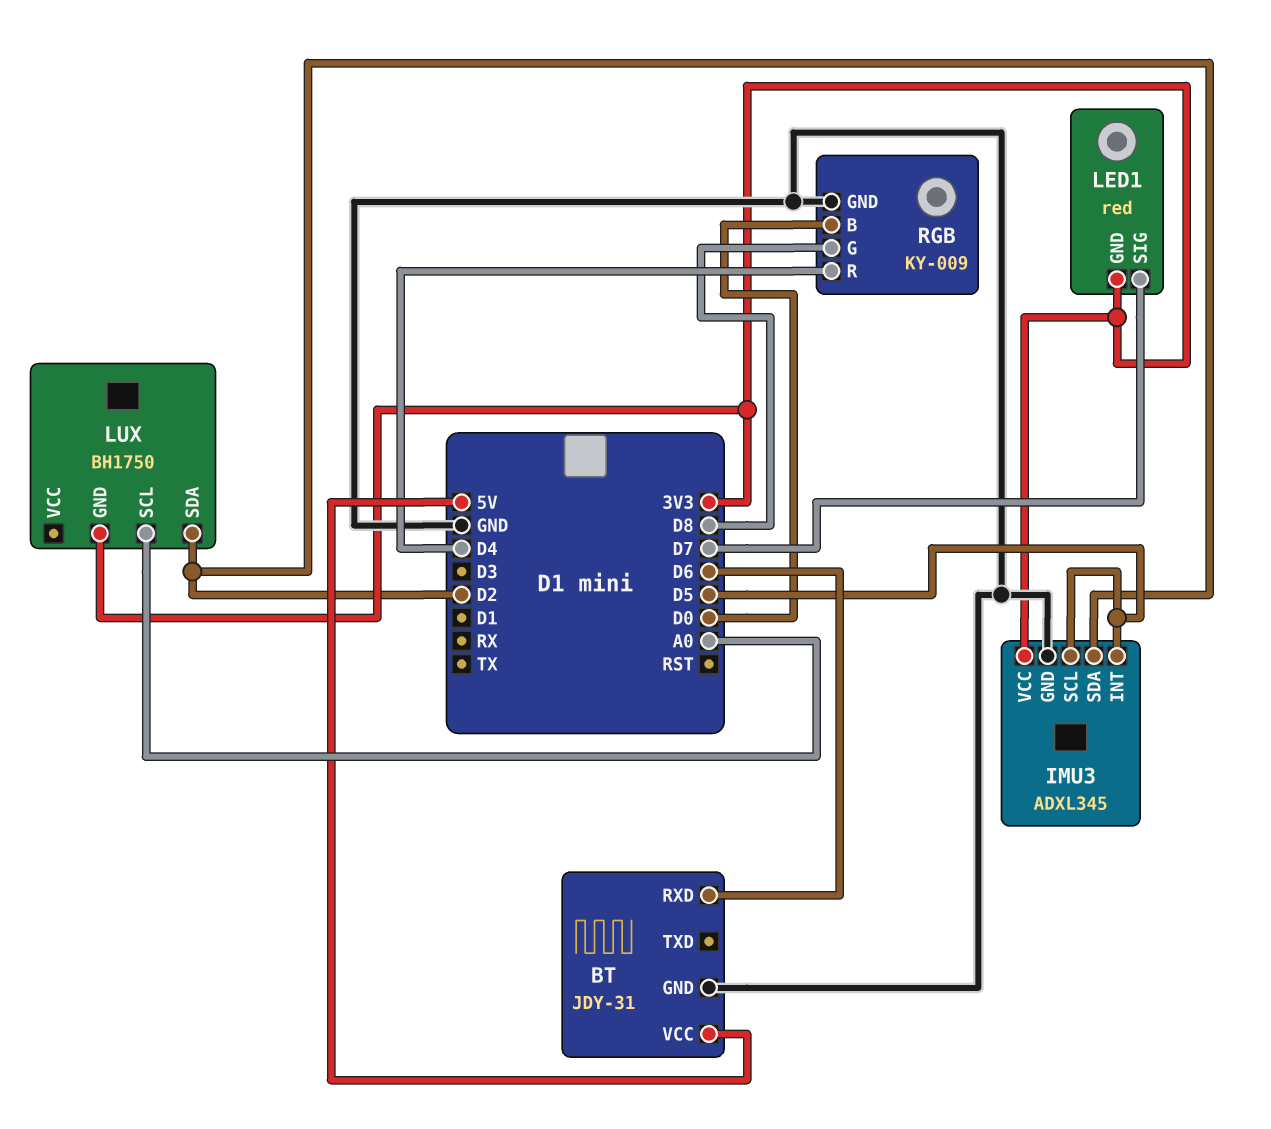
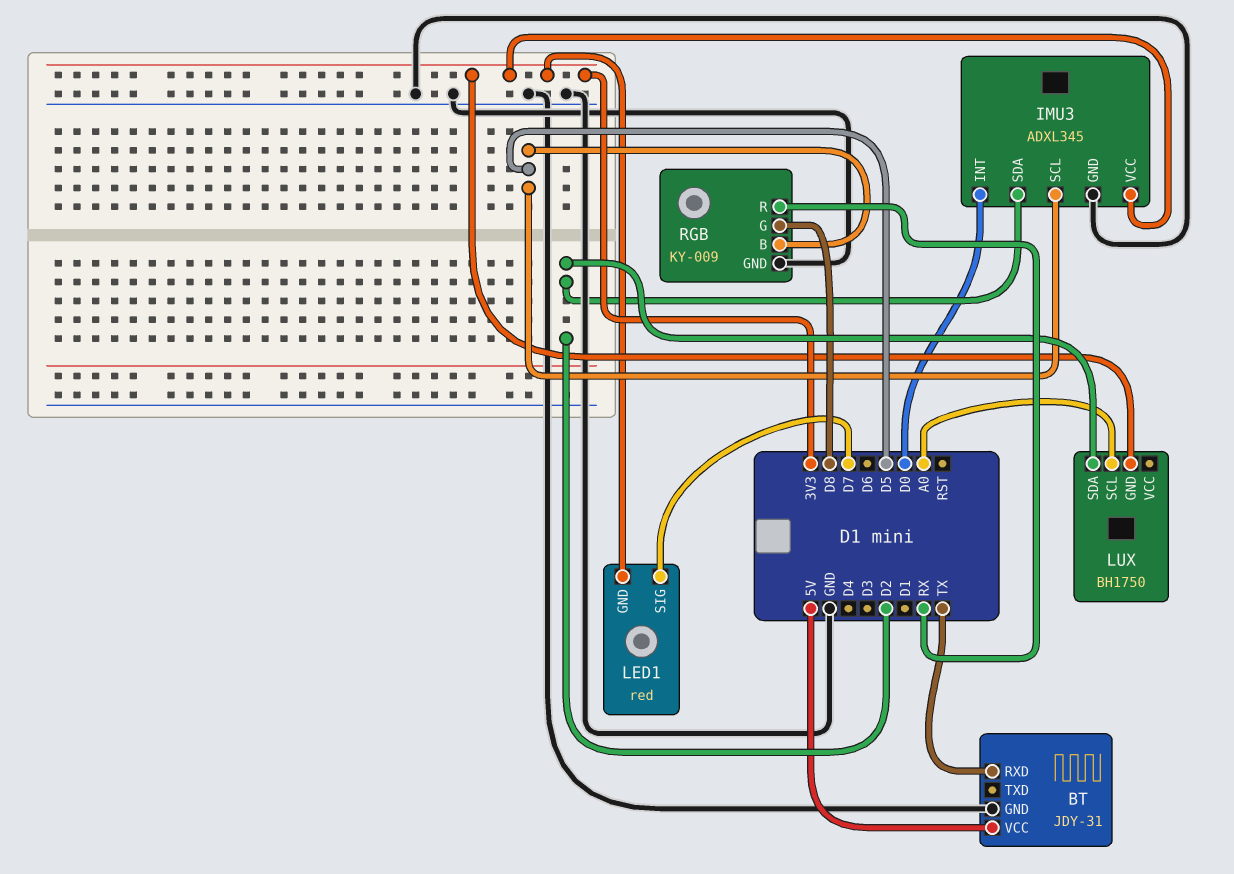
BT pin RXD: D6 -> TX
IMU3 pin INT: D5 -> D0
RGB pin B: D0 -> D5
RGB pin R: D4 -> RX

